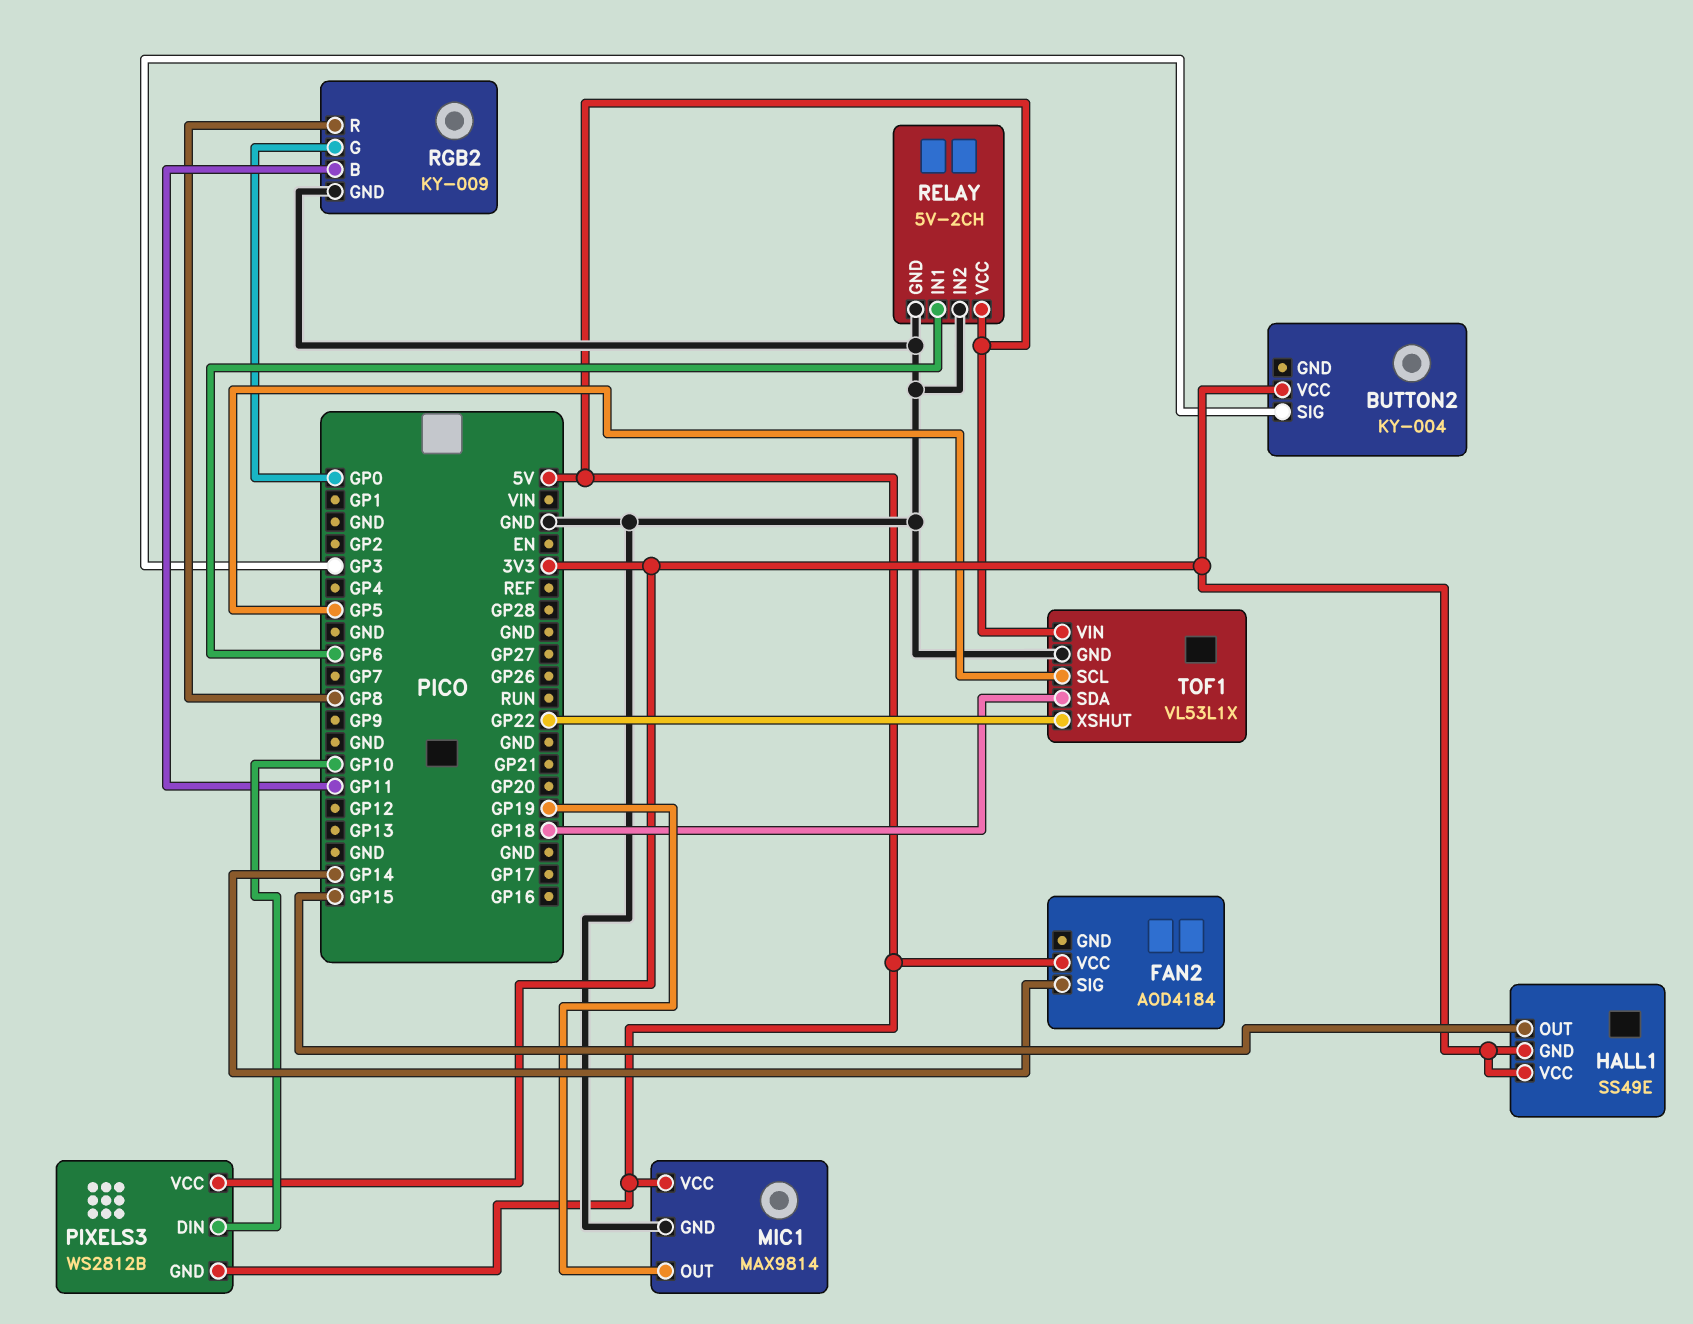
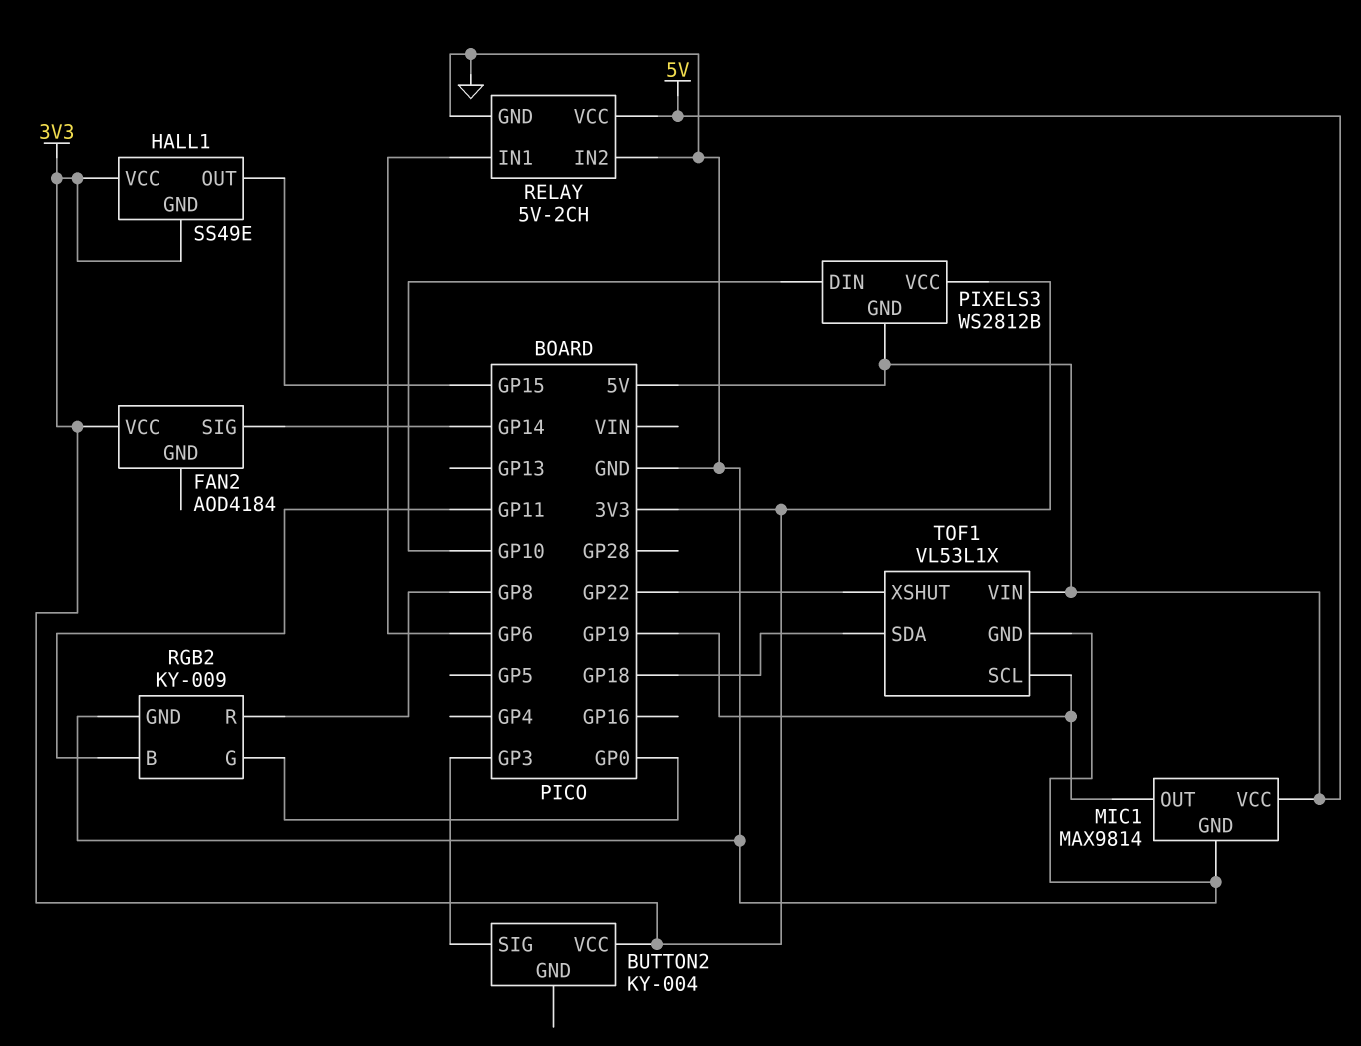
FAN2 pin VCC: 5V -> 3V3
TOF1 pin SCL: GP5 -> GP19

